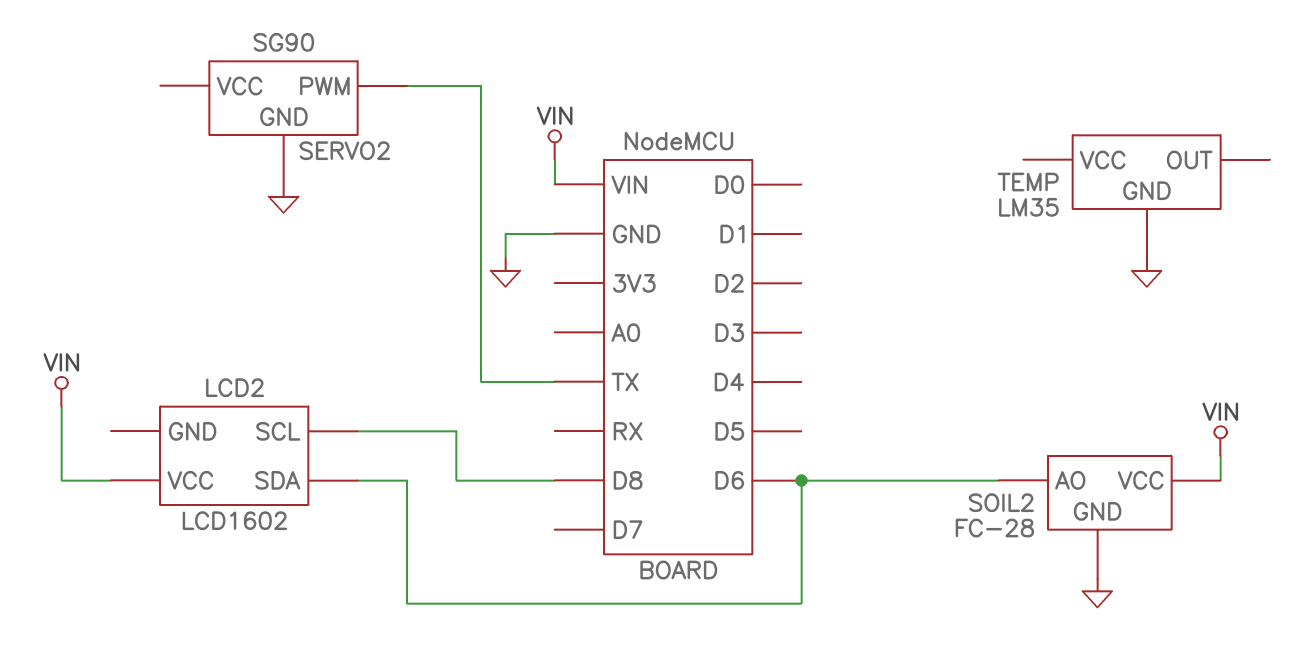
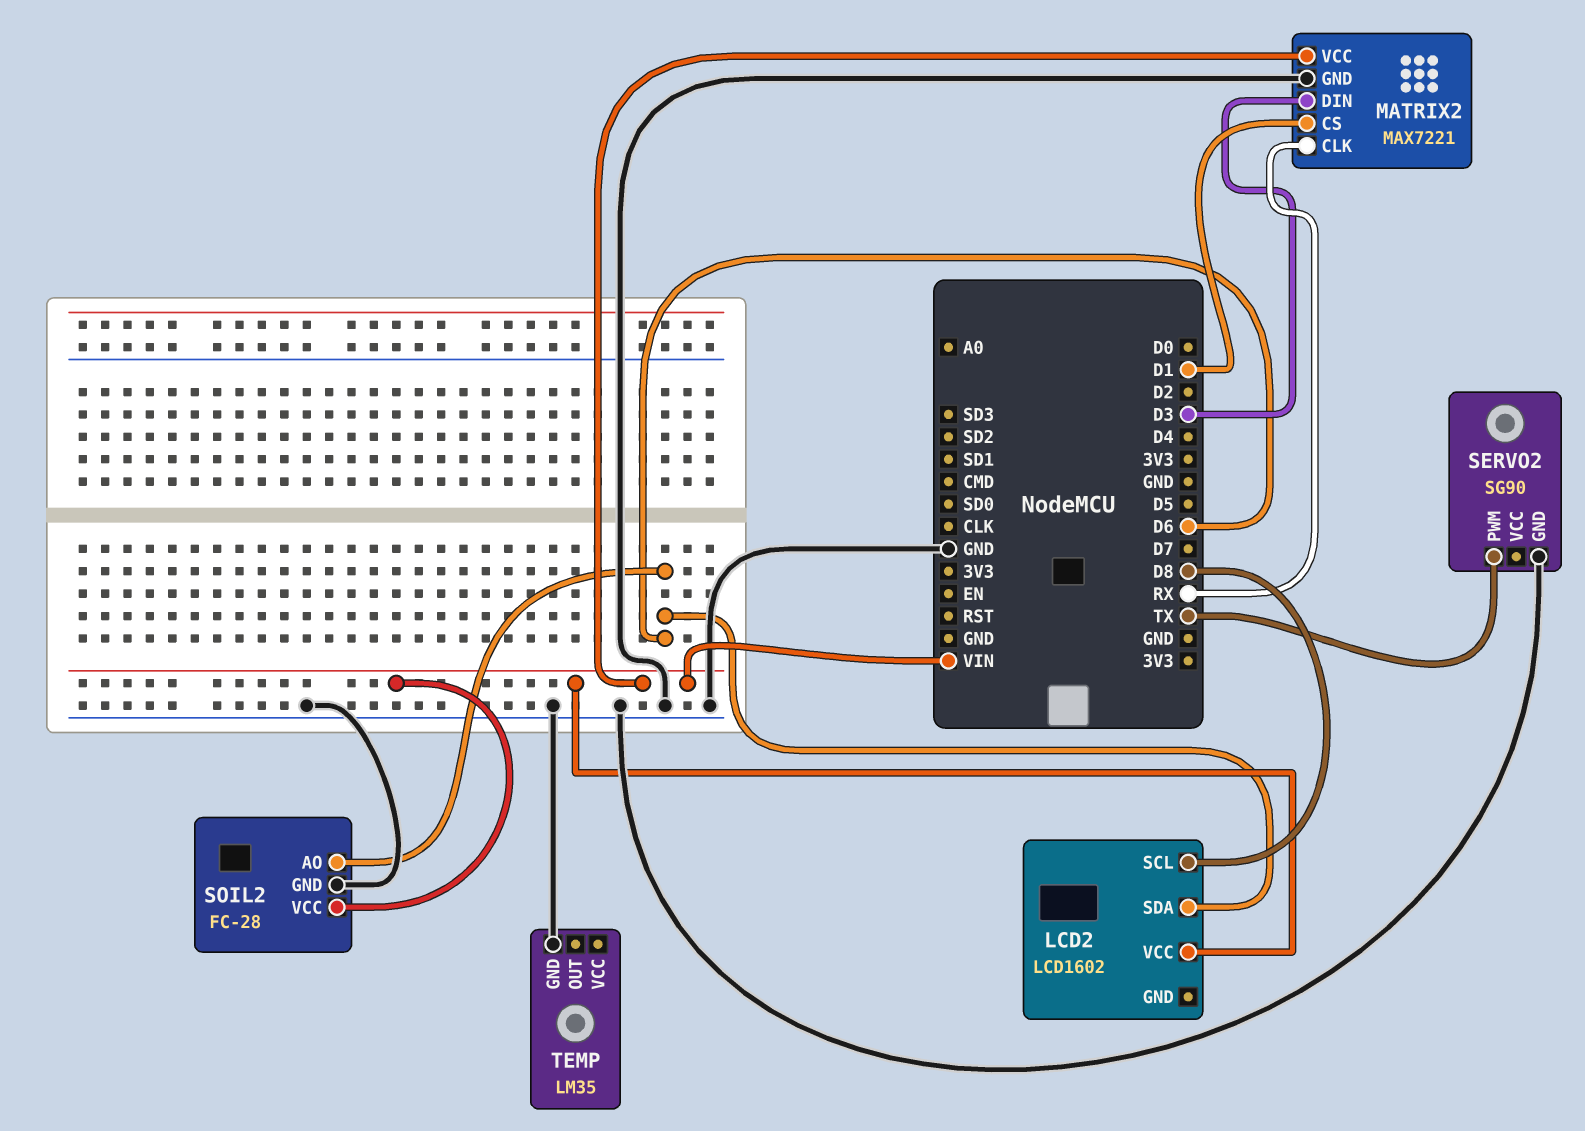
MATRIX2: none -> MAX7221
MATRIX2 pin CLK: none -> RX
MATRIX2 pin CS: none -> D1
MATRIX2 pin DIN: none -> D3
MATRIX2 pin GND: none -> GND
MATRIX2 pin VCC: none -> VIN

